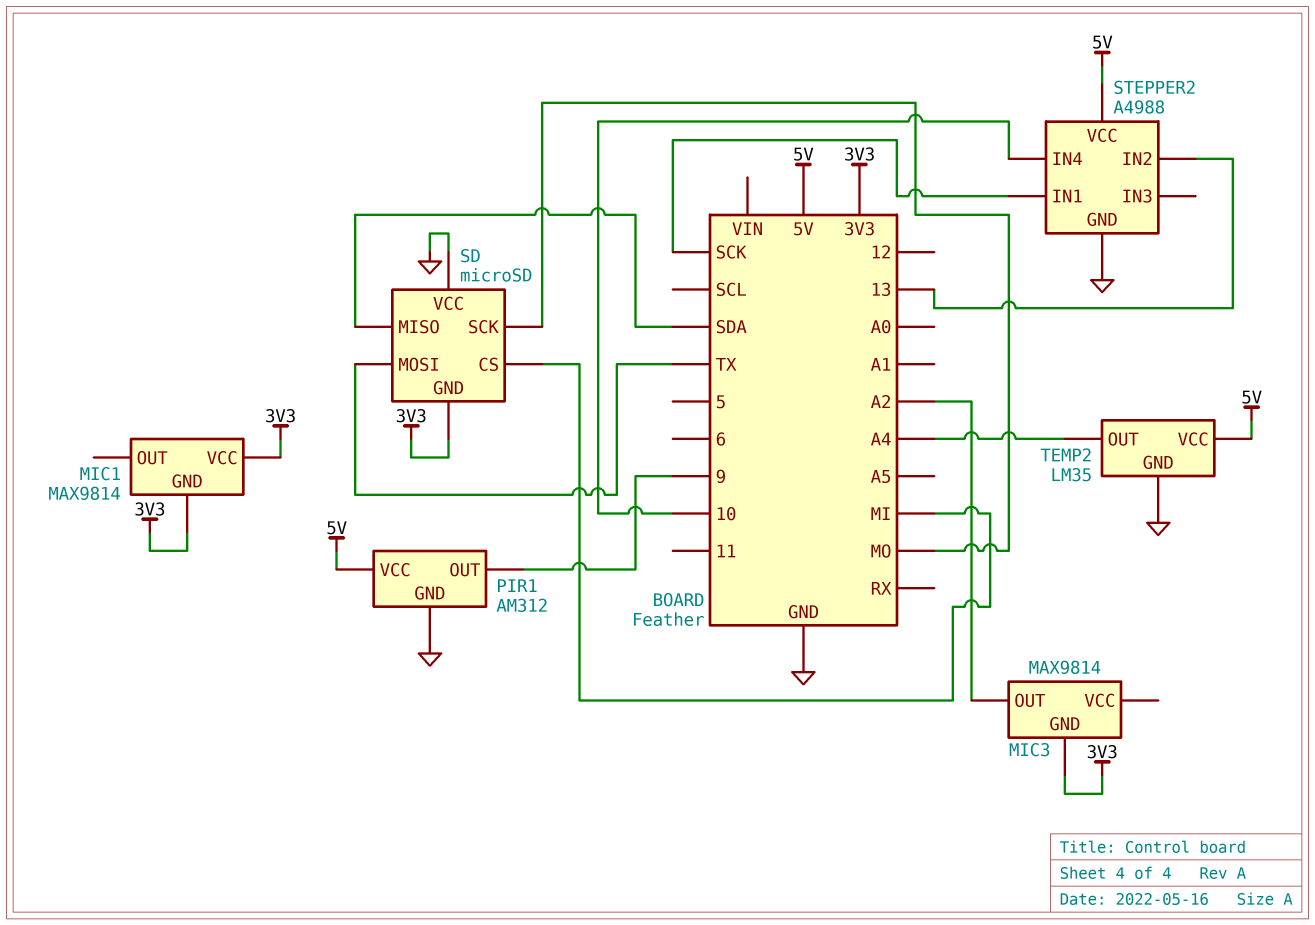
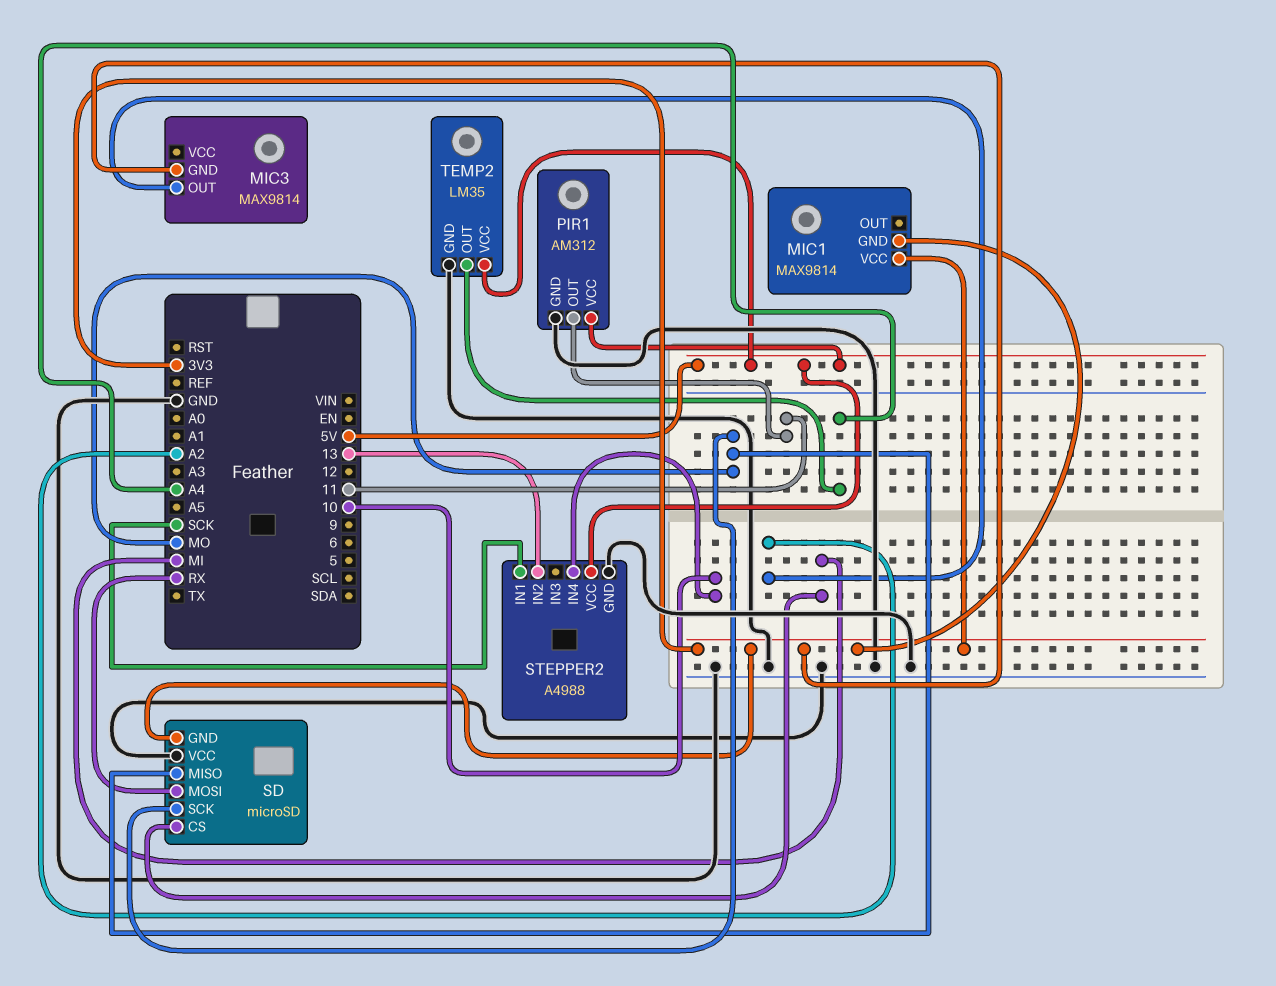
PIR1 pin OUT: 9 -> 11
SD pin MISO: SDA -> MO
SD pin MOSI: TX -> RX

